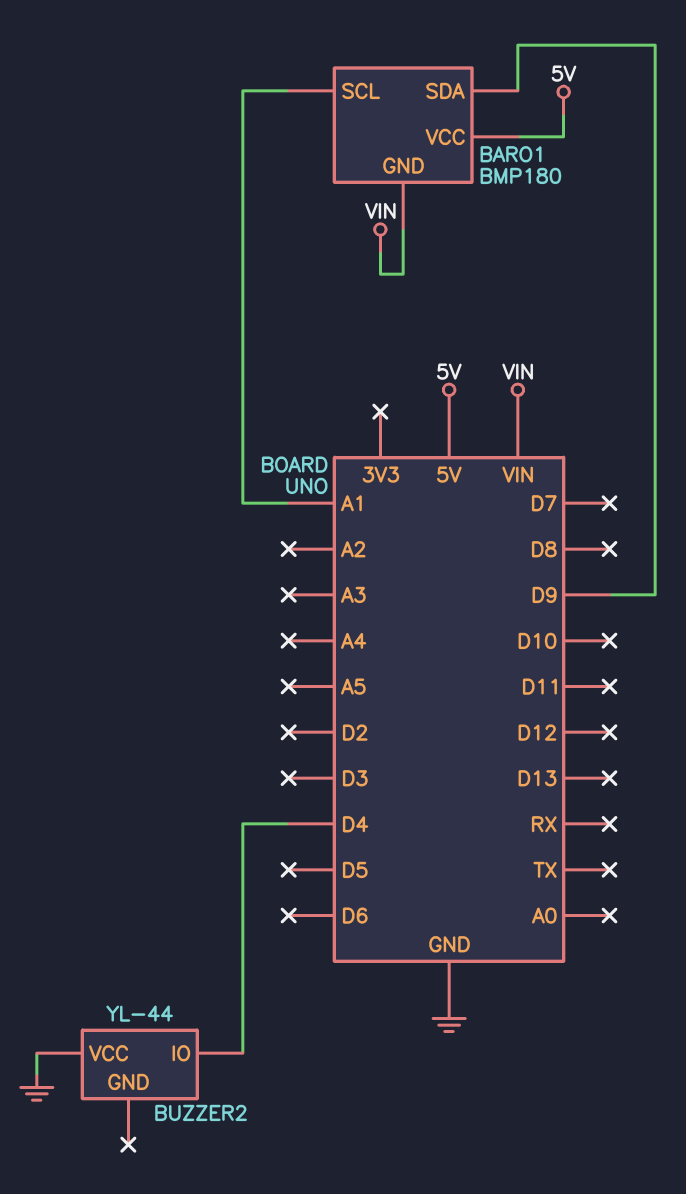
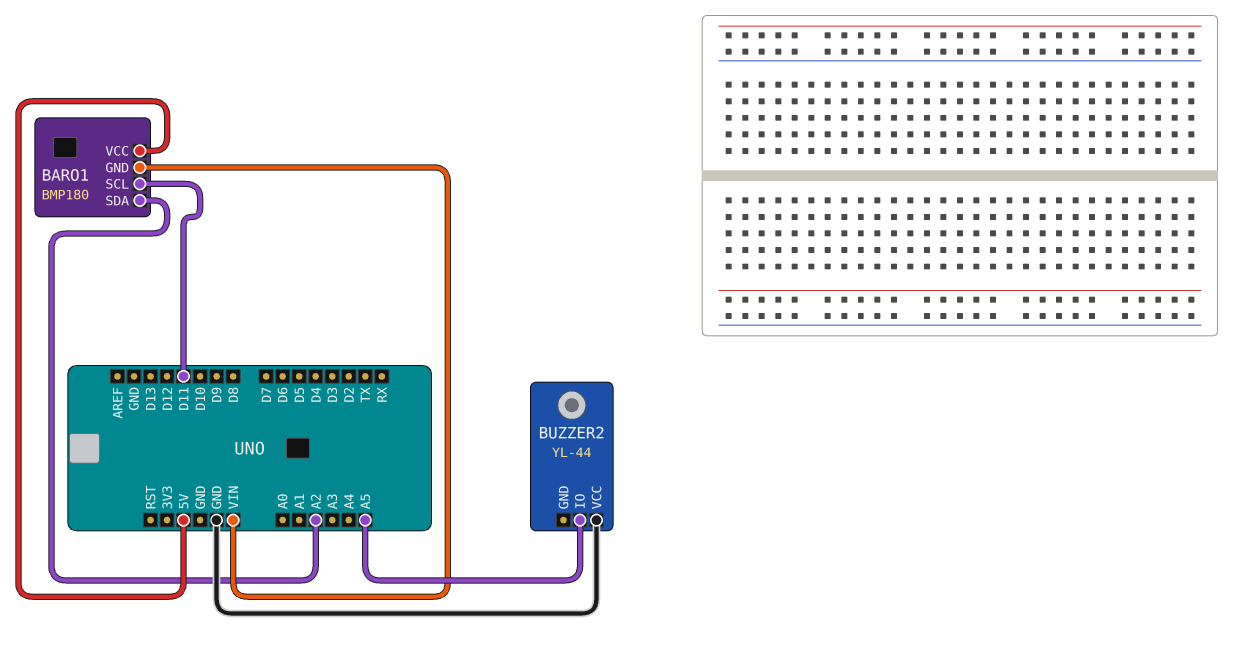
BARO1 pin SCL: A1 -> D11
BARO1 pin SDA: D9 -> A2
BUZZER2 pin IO: D4 -> A5

